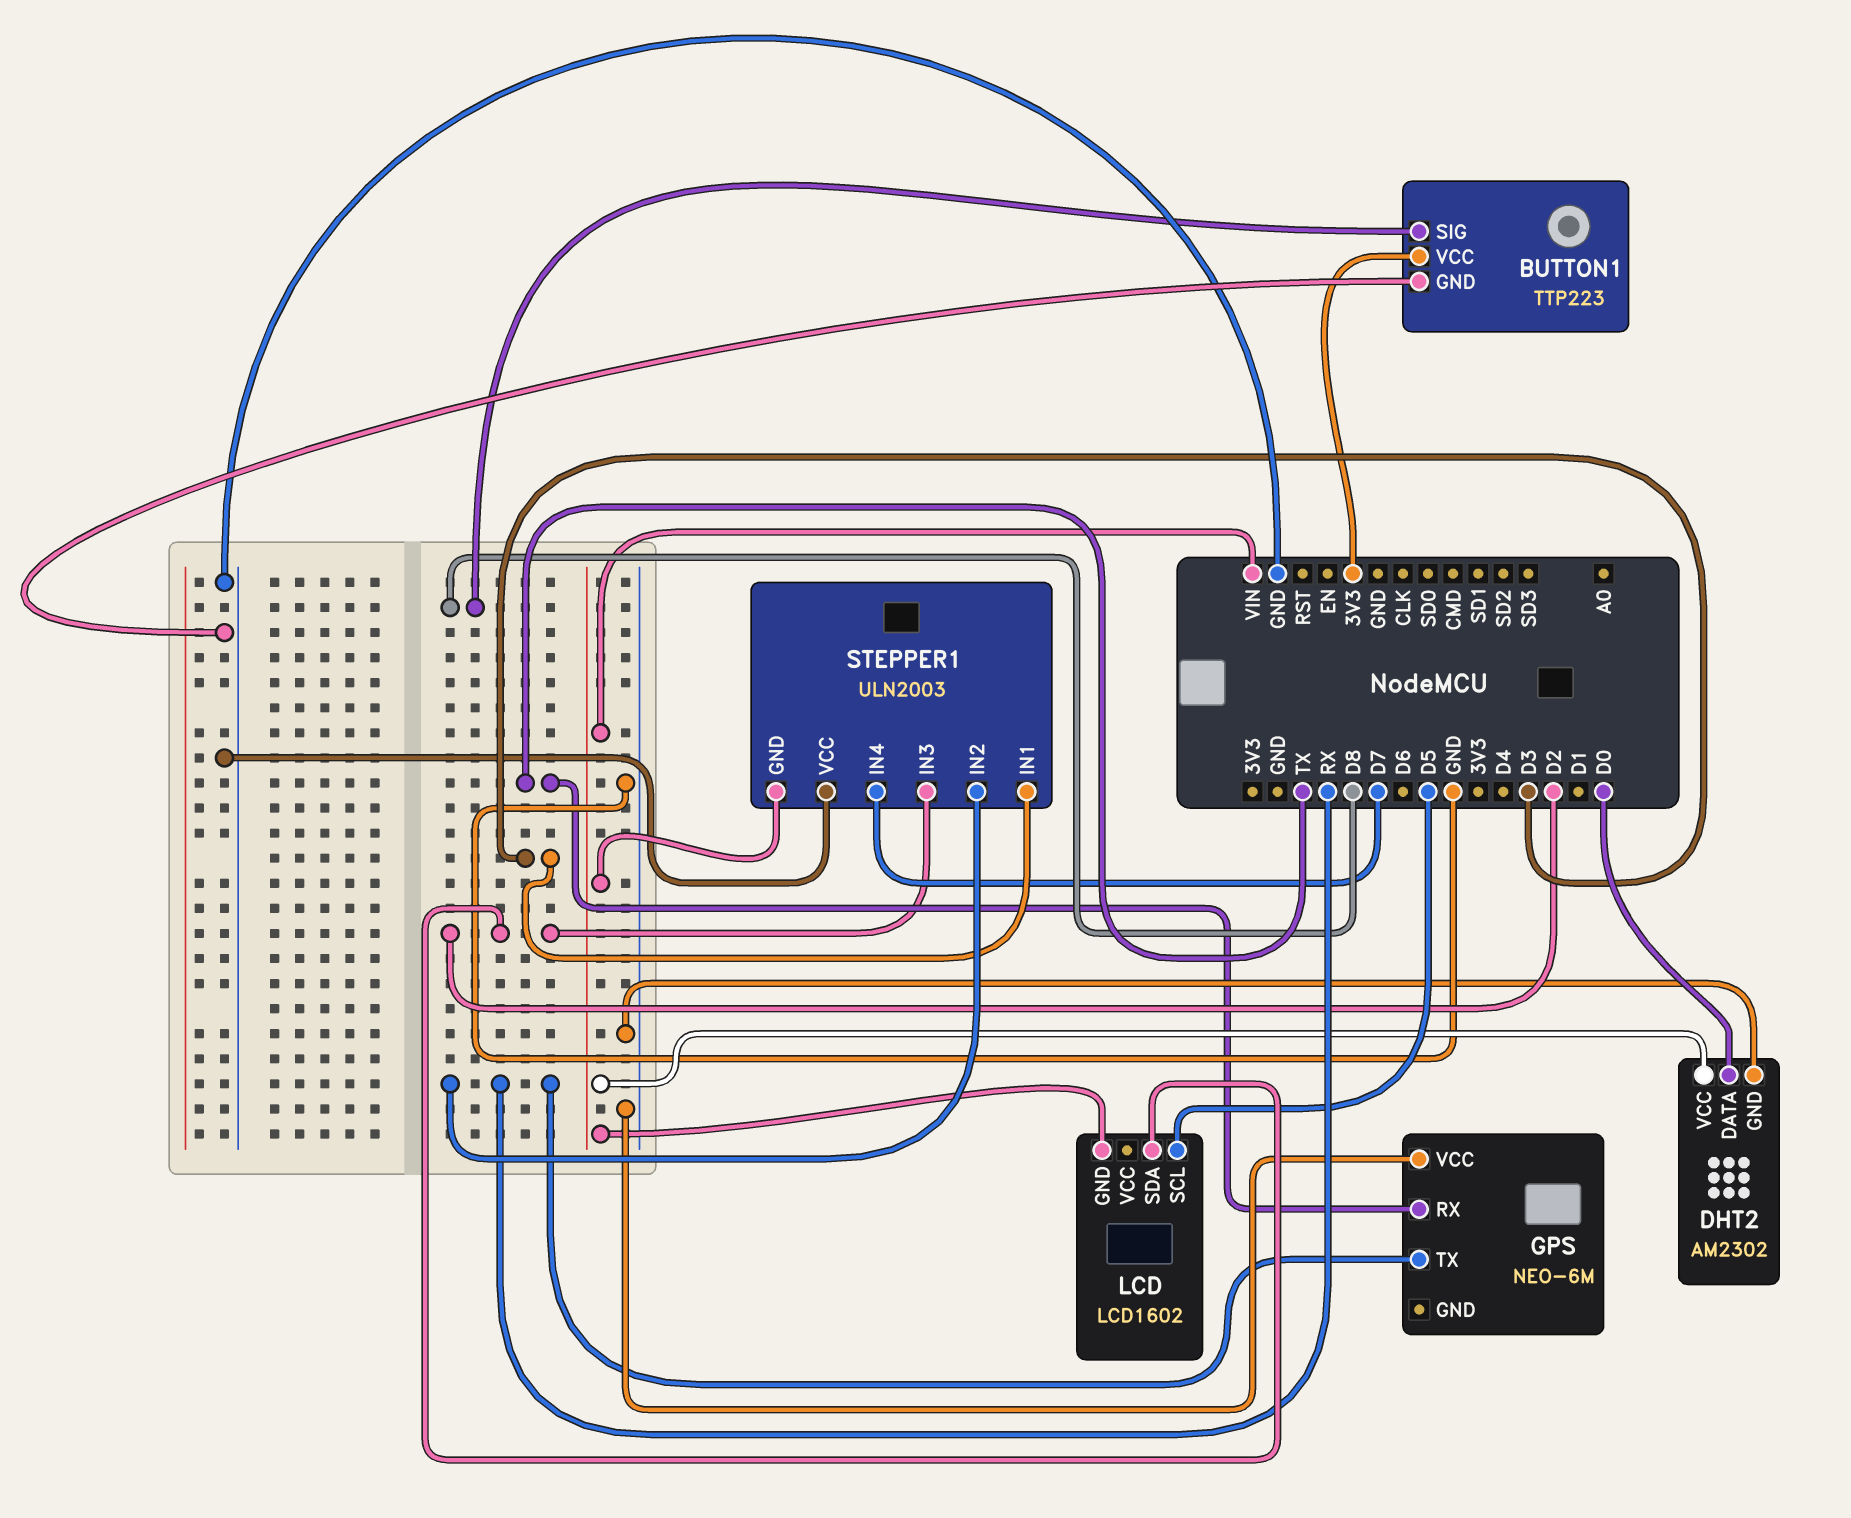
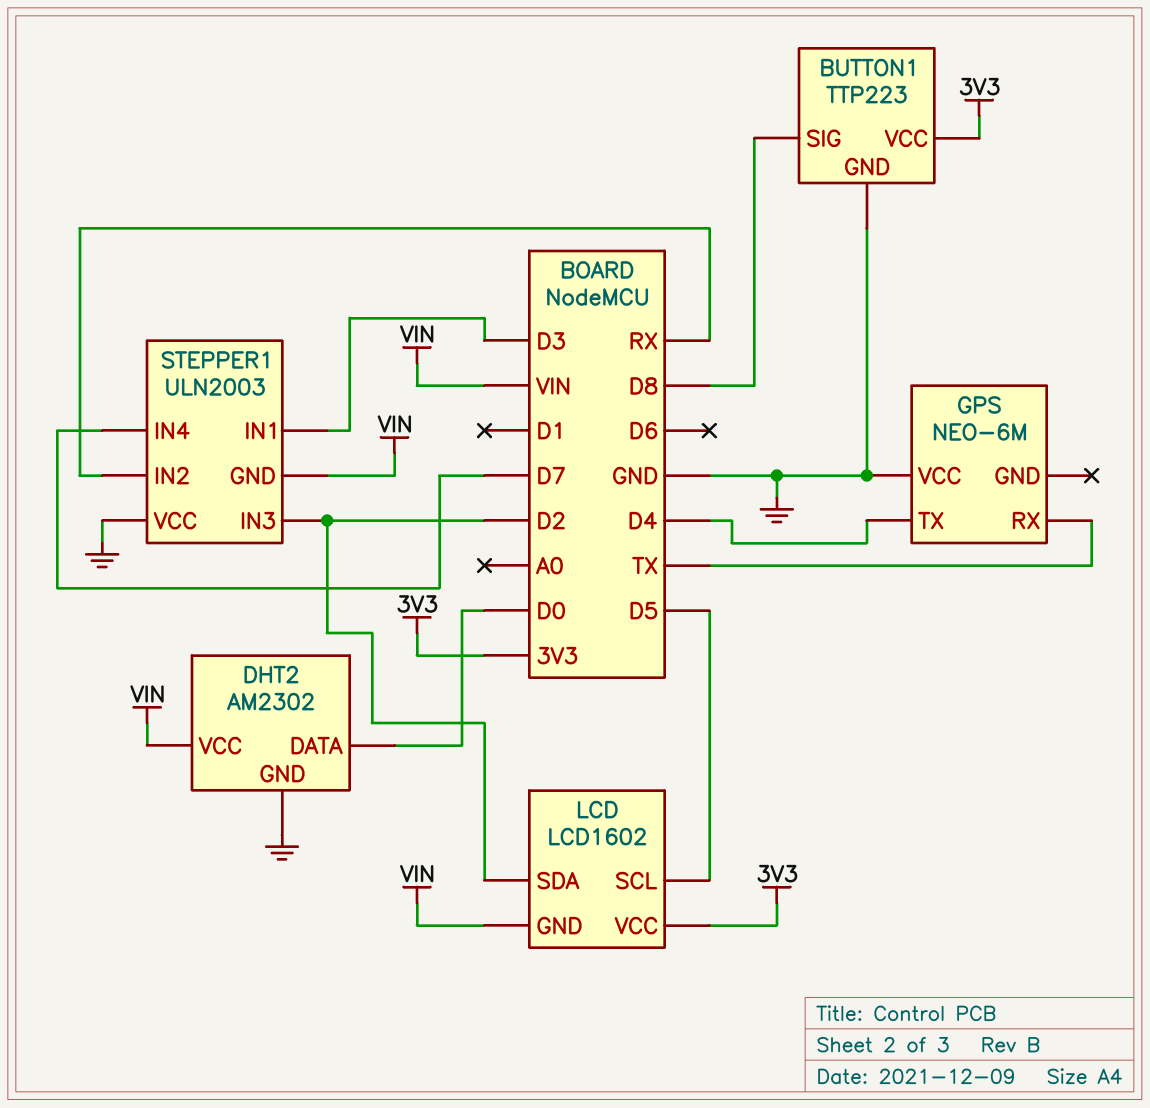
GPS pin TX: RX -> D4
LCD pin VCC: none -> 3V3

